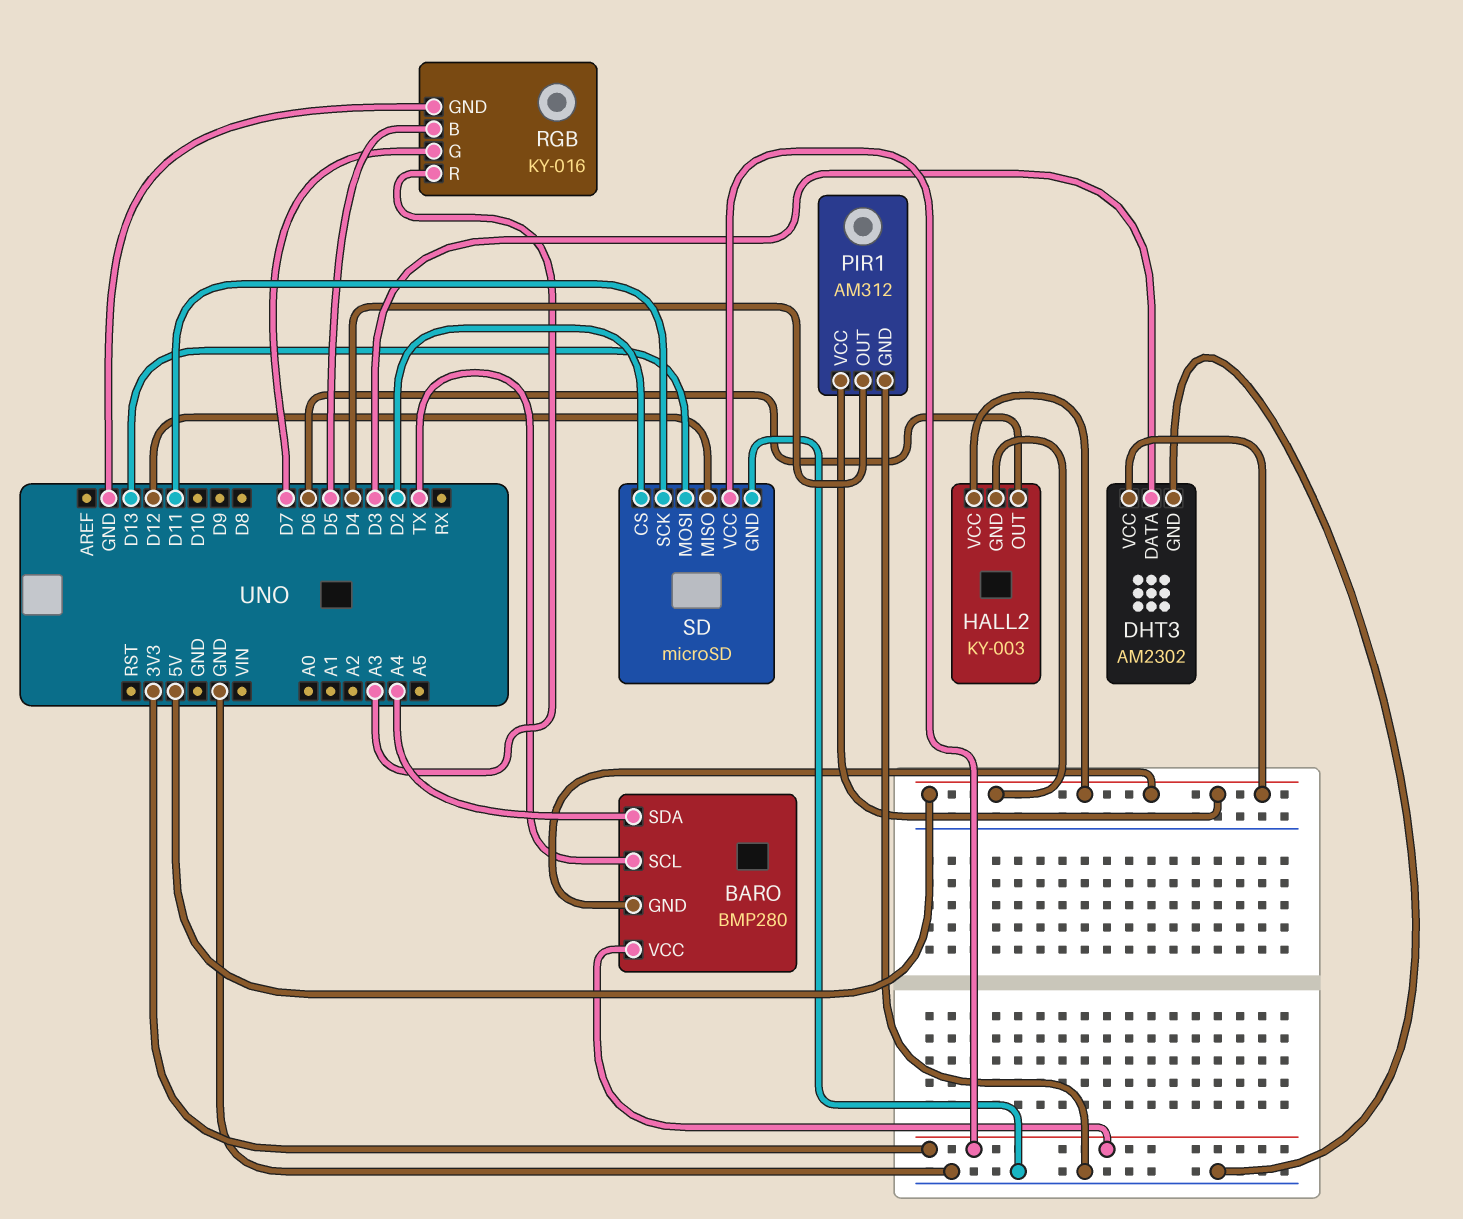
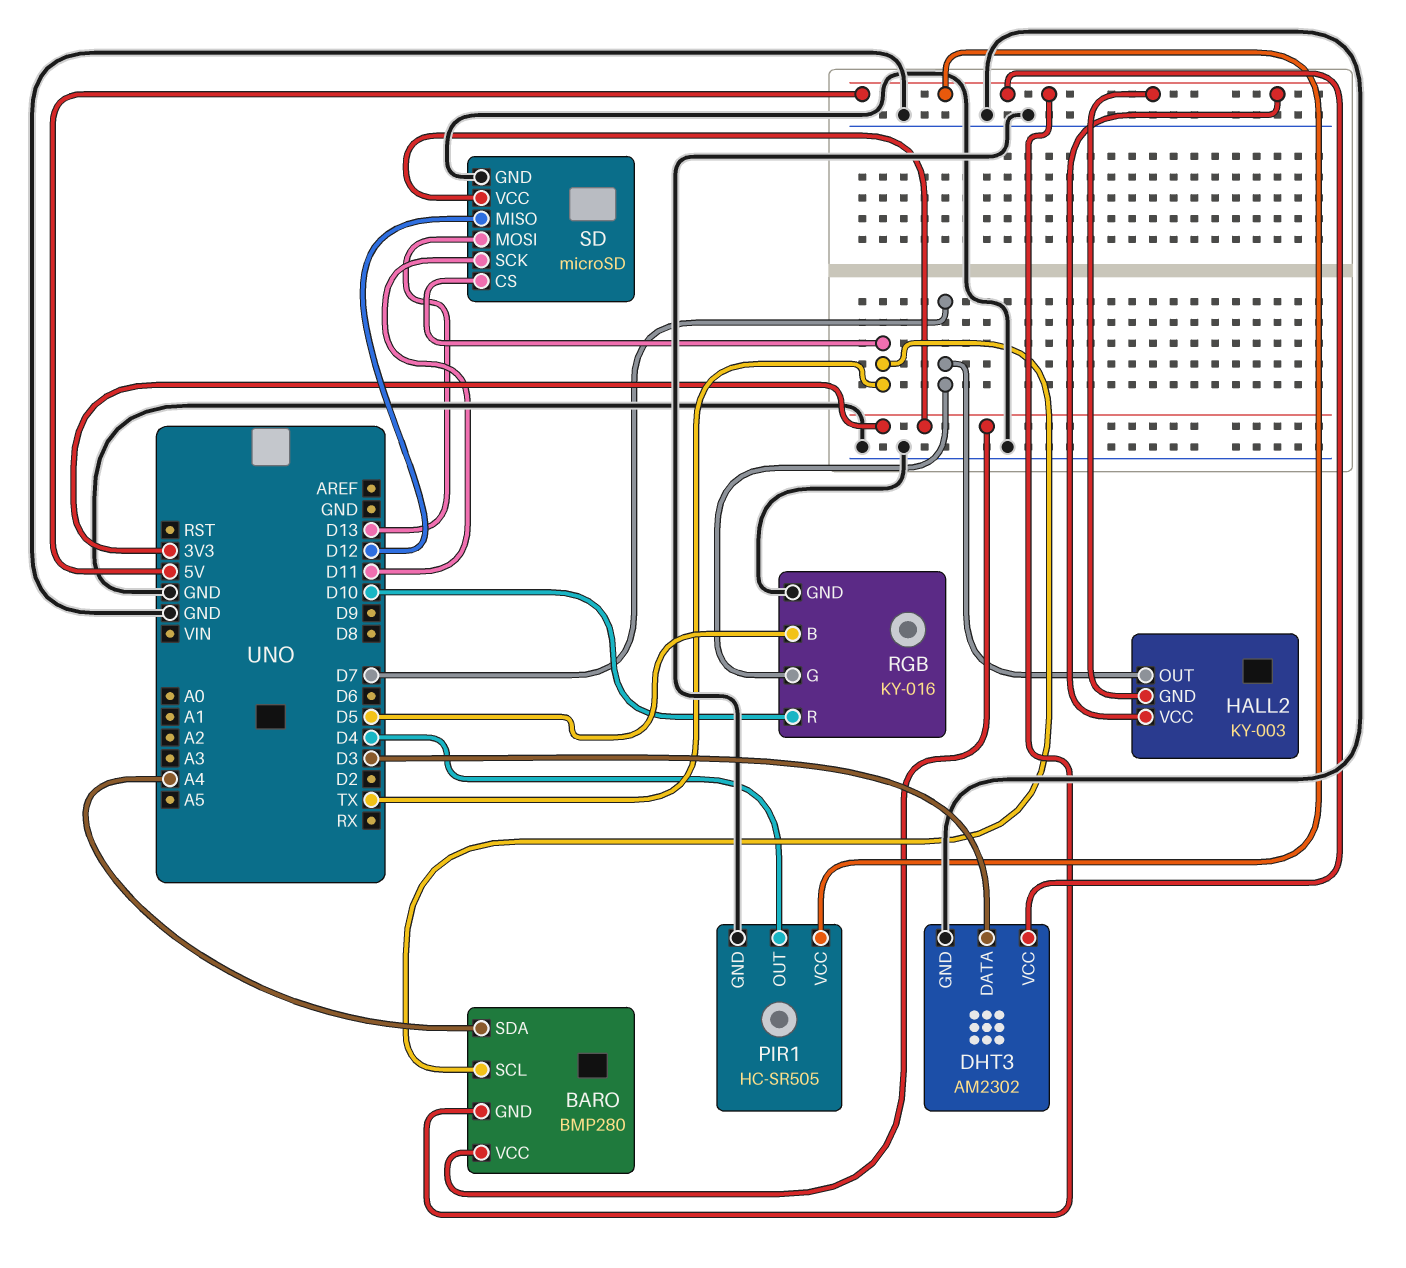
HALL2 pin OUT: D6 -> D7
PIR1: AM312 -> HC-SR505
RGB pin R: A3 -> D10
SD pin CS: D2 -> TX

